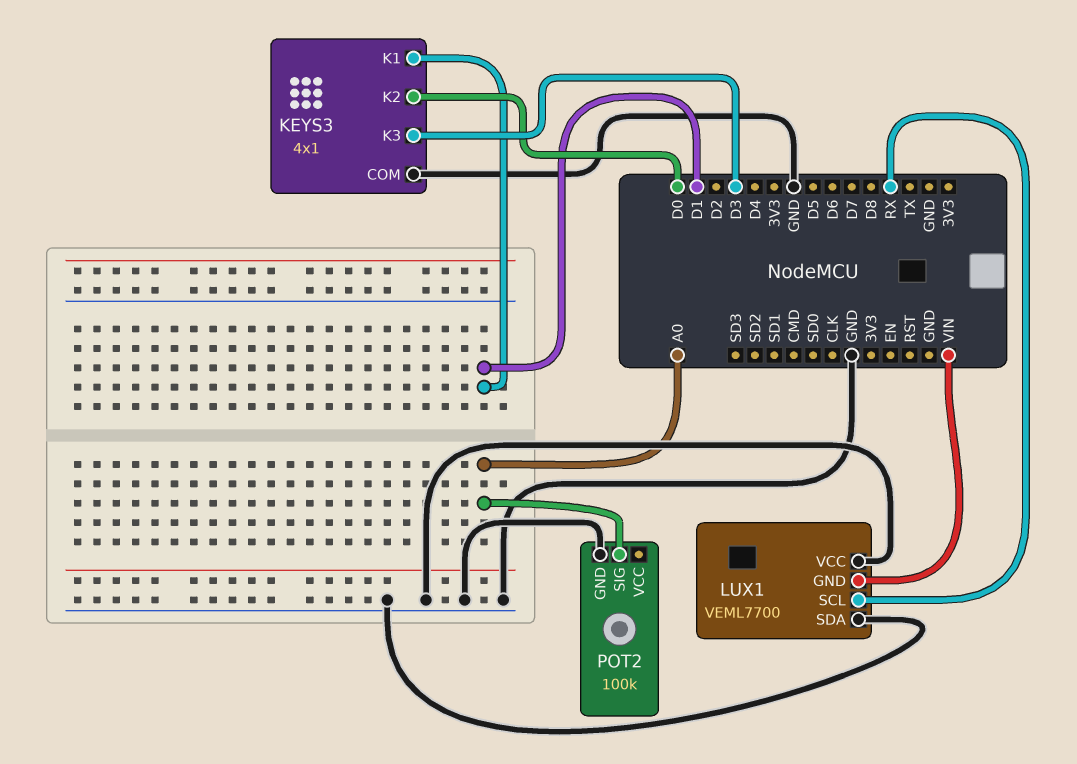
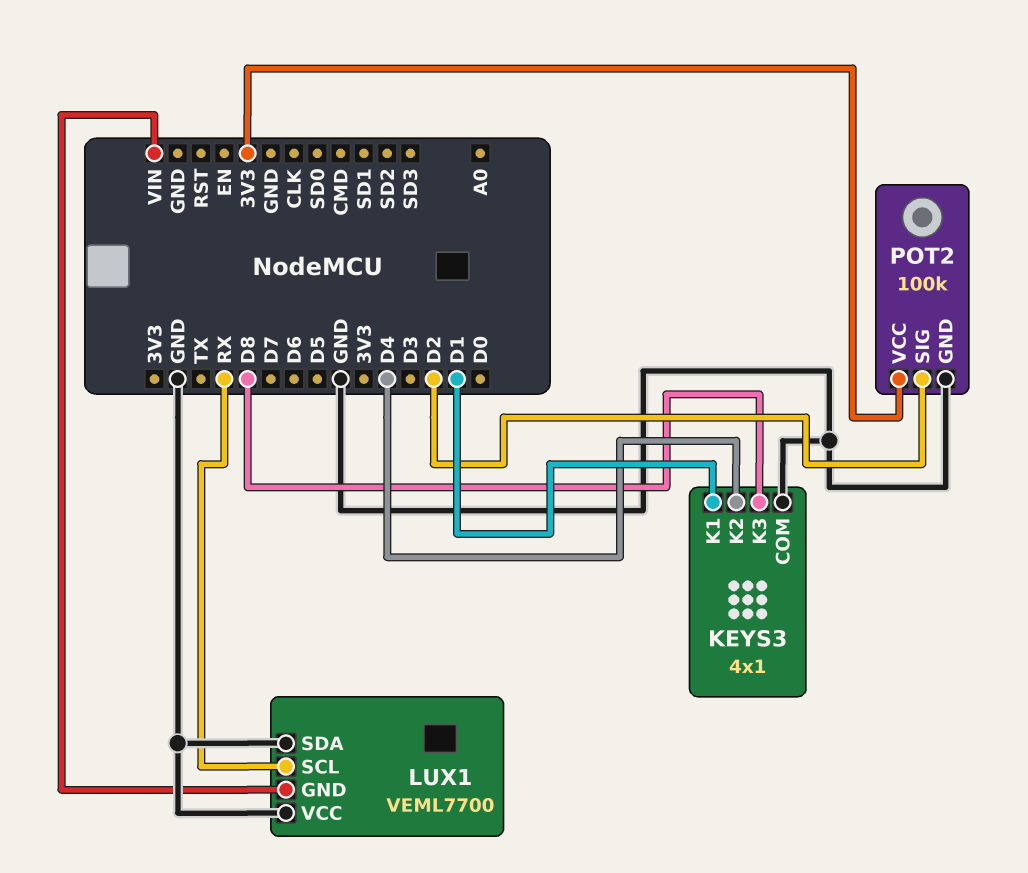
KEYS3 pin K2: D0 -> D4
KEYS3 pin K3: D3 -> D8
POT2 pin SIG: A0 -> D2
POT2 pin VCC: none -> 3V3

